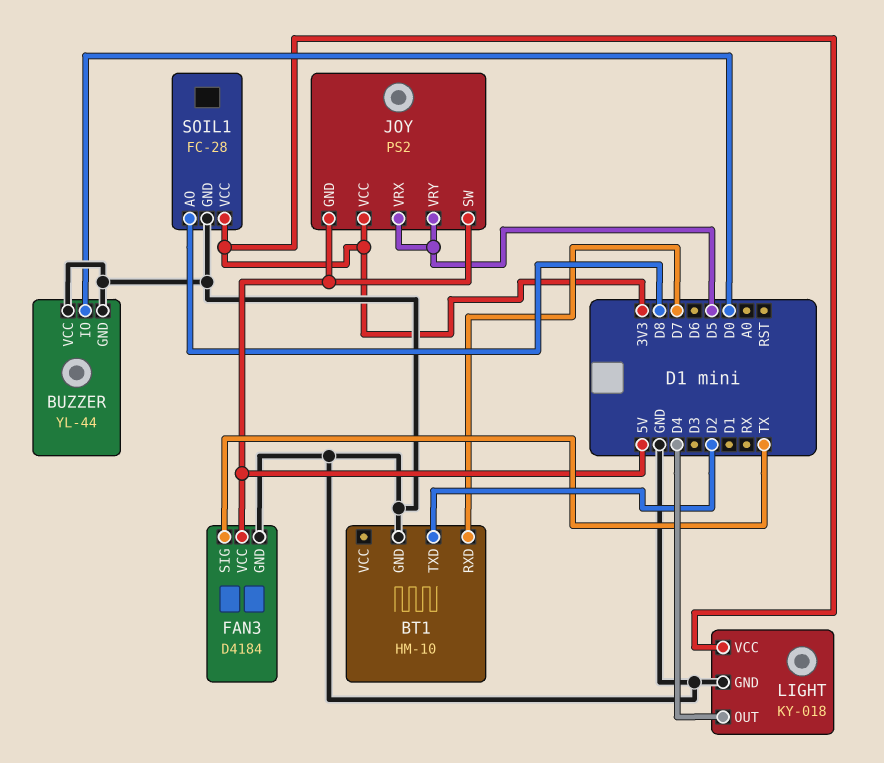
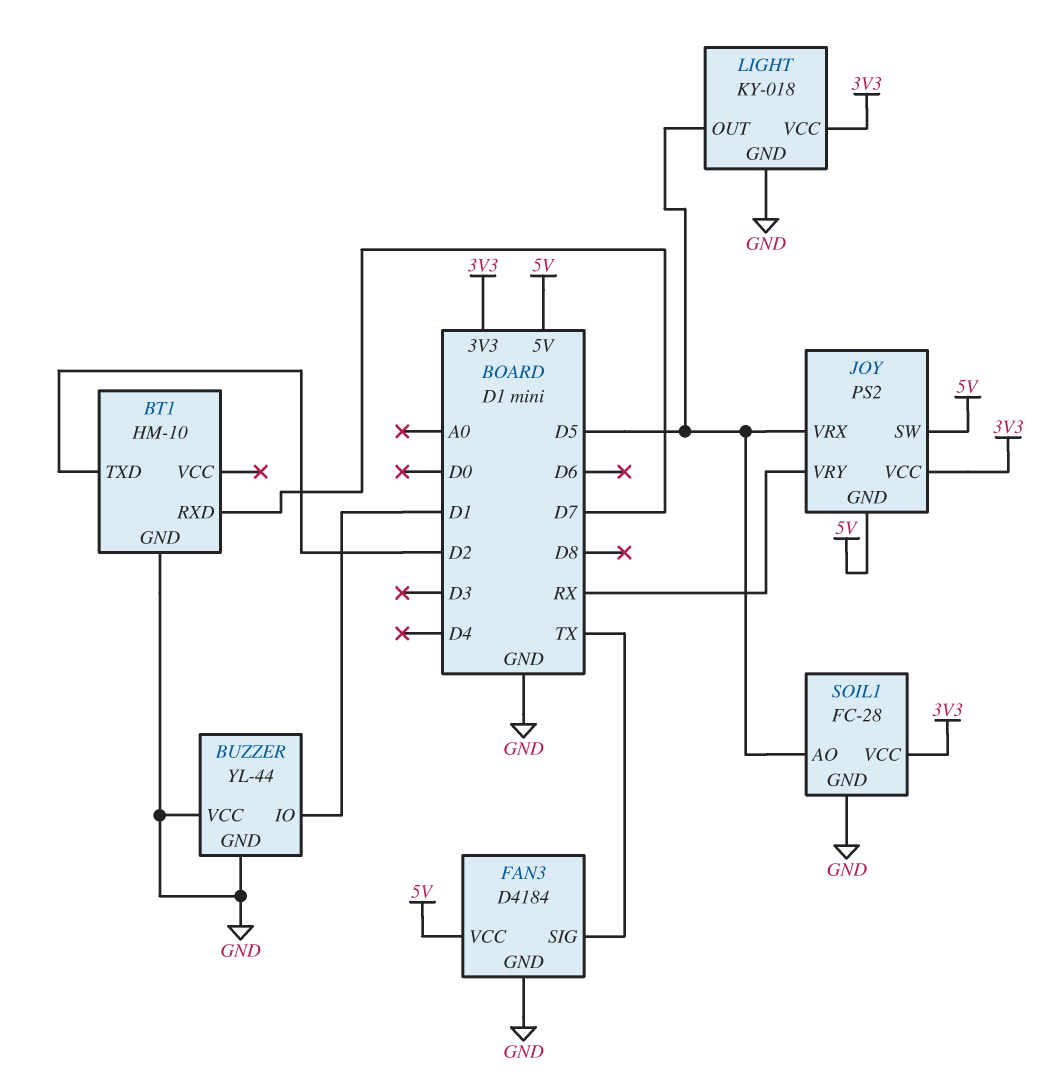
BUZZER pin IO: D0 -> D1
JOY pin VRY: D5 -> RX
LIGHT pin OUT: D4 -> D5
SOIL1 pin AO: D8 -> D5

